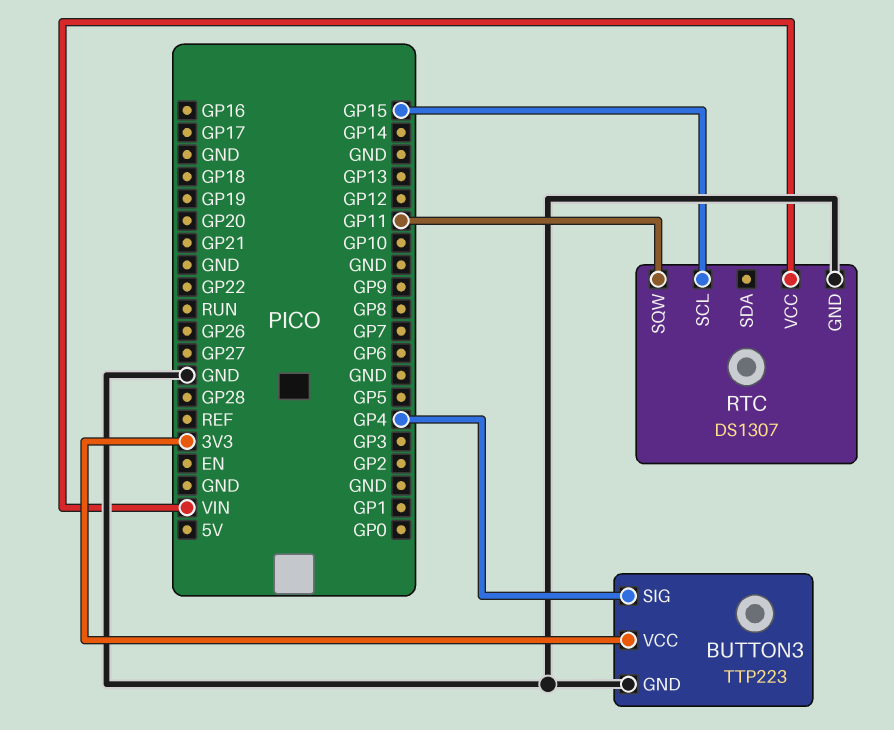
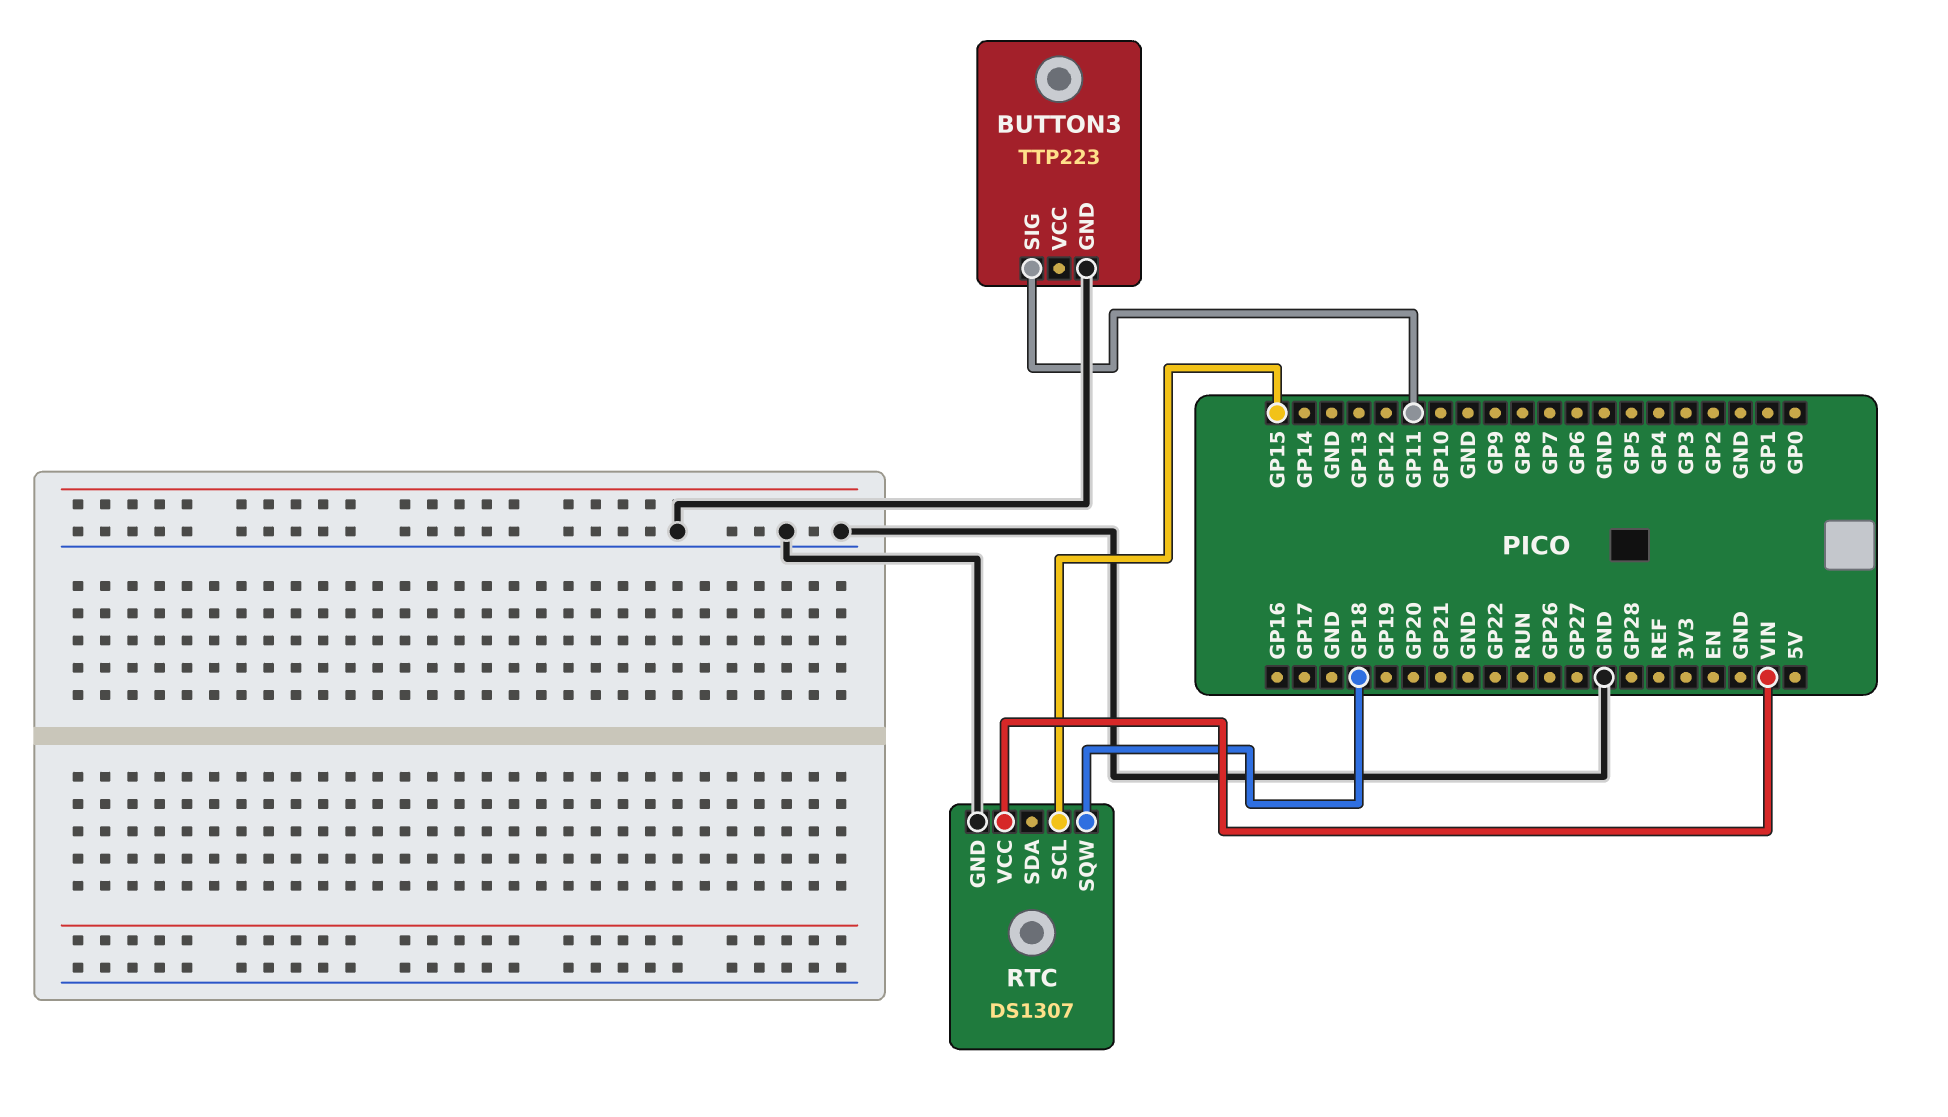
BUTTON3 pin SIG: GP4 -> GP11
BUTTON3 pin VCC: 3V3 -> none
RTC pin SQW: GP11 -> GP18

